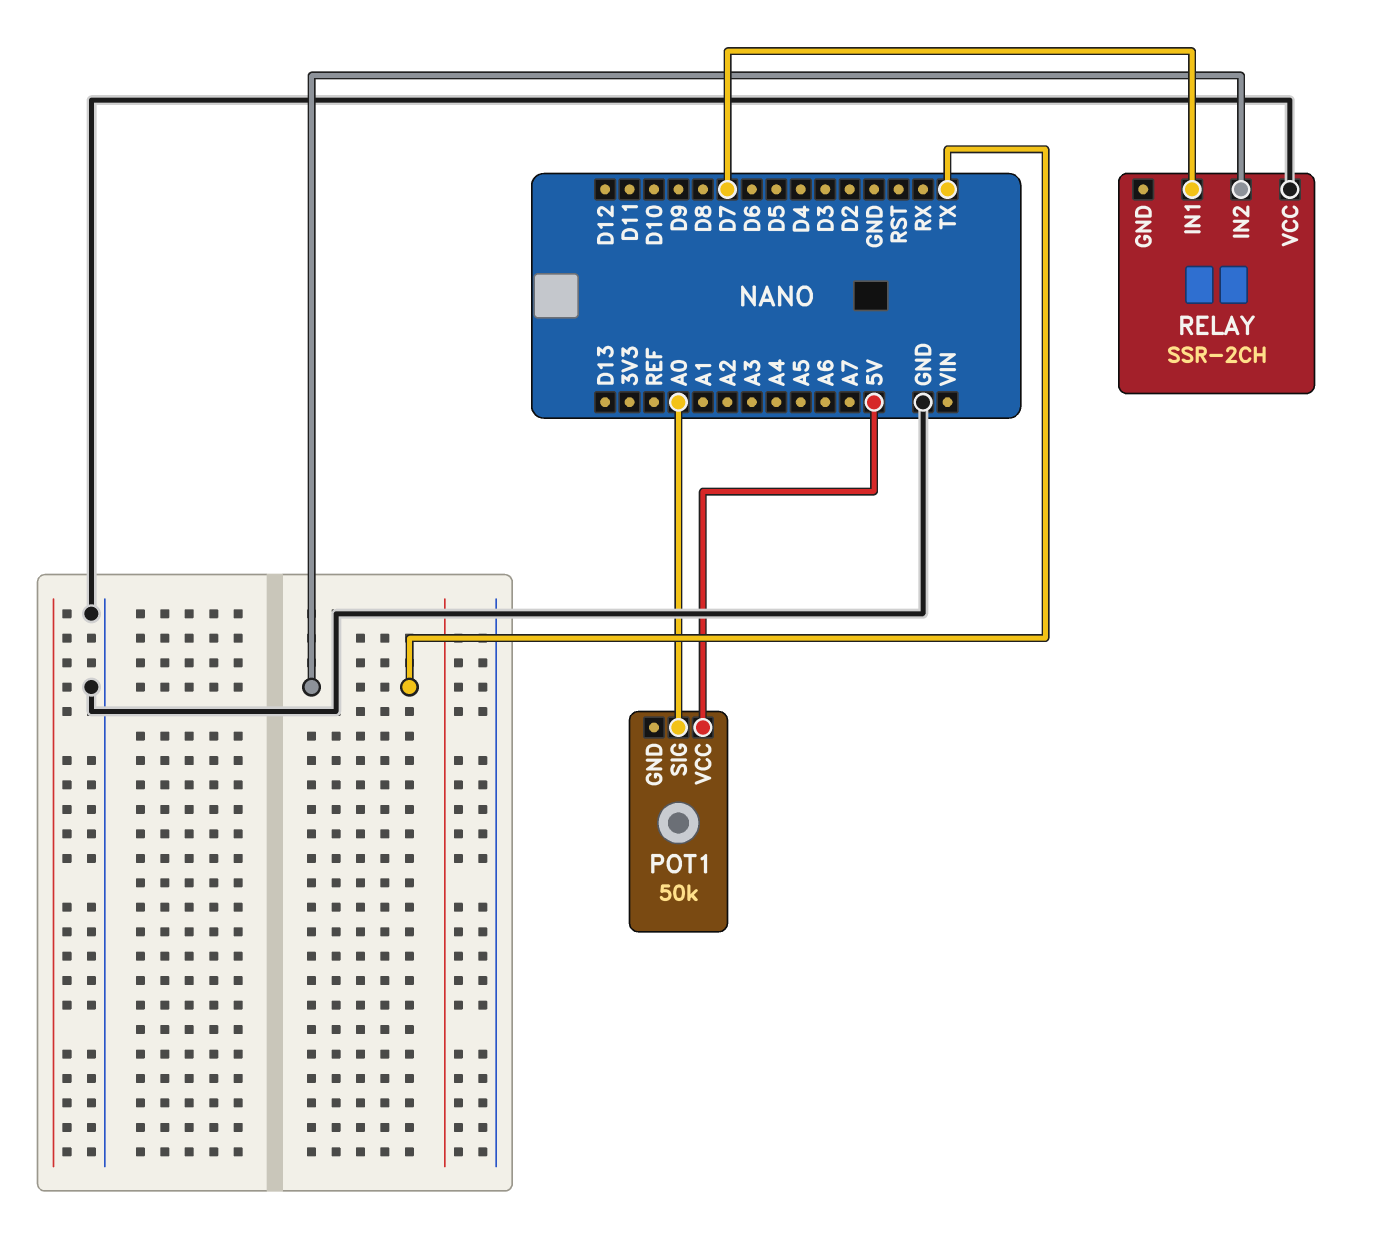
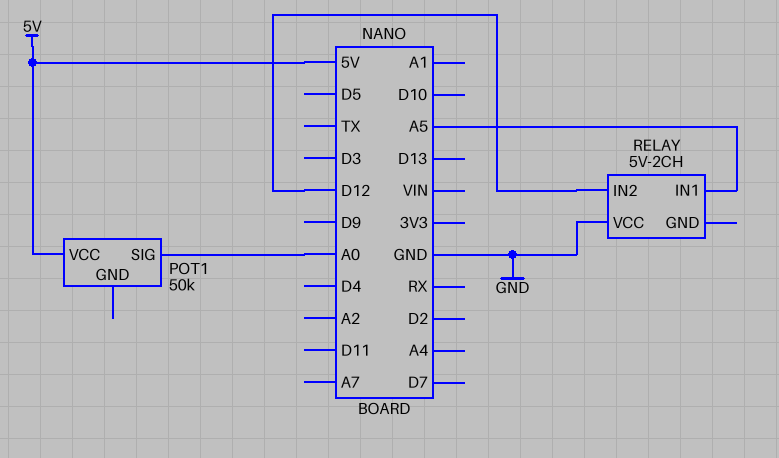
RELAY: SSR-2CH -> 5V-2CH
RELAY pin IN1: D7 -> A5
RELAY pin IN2: TX -> D12

